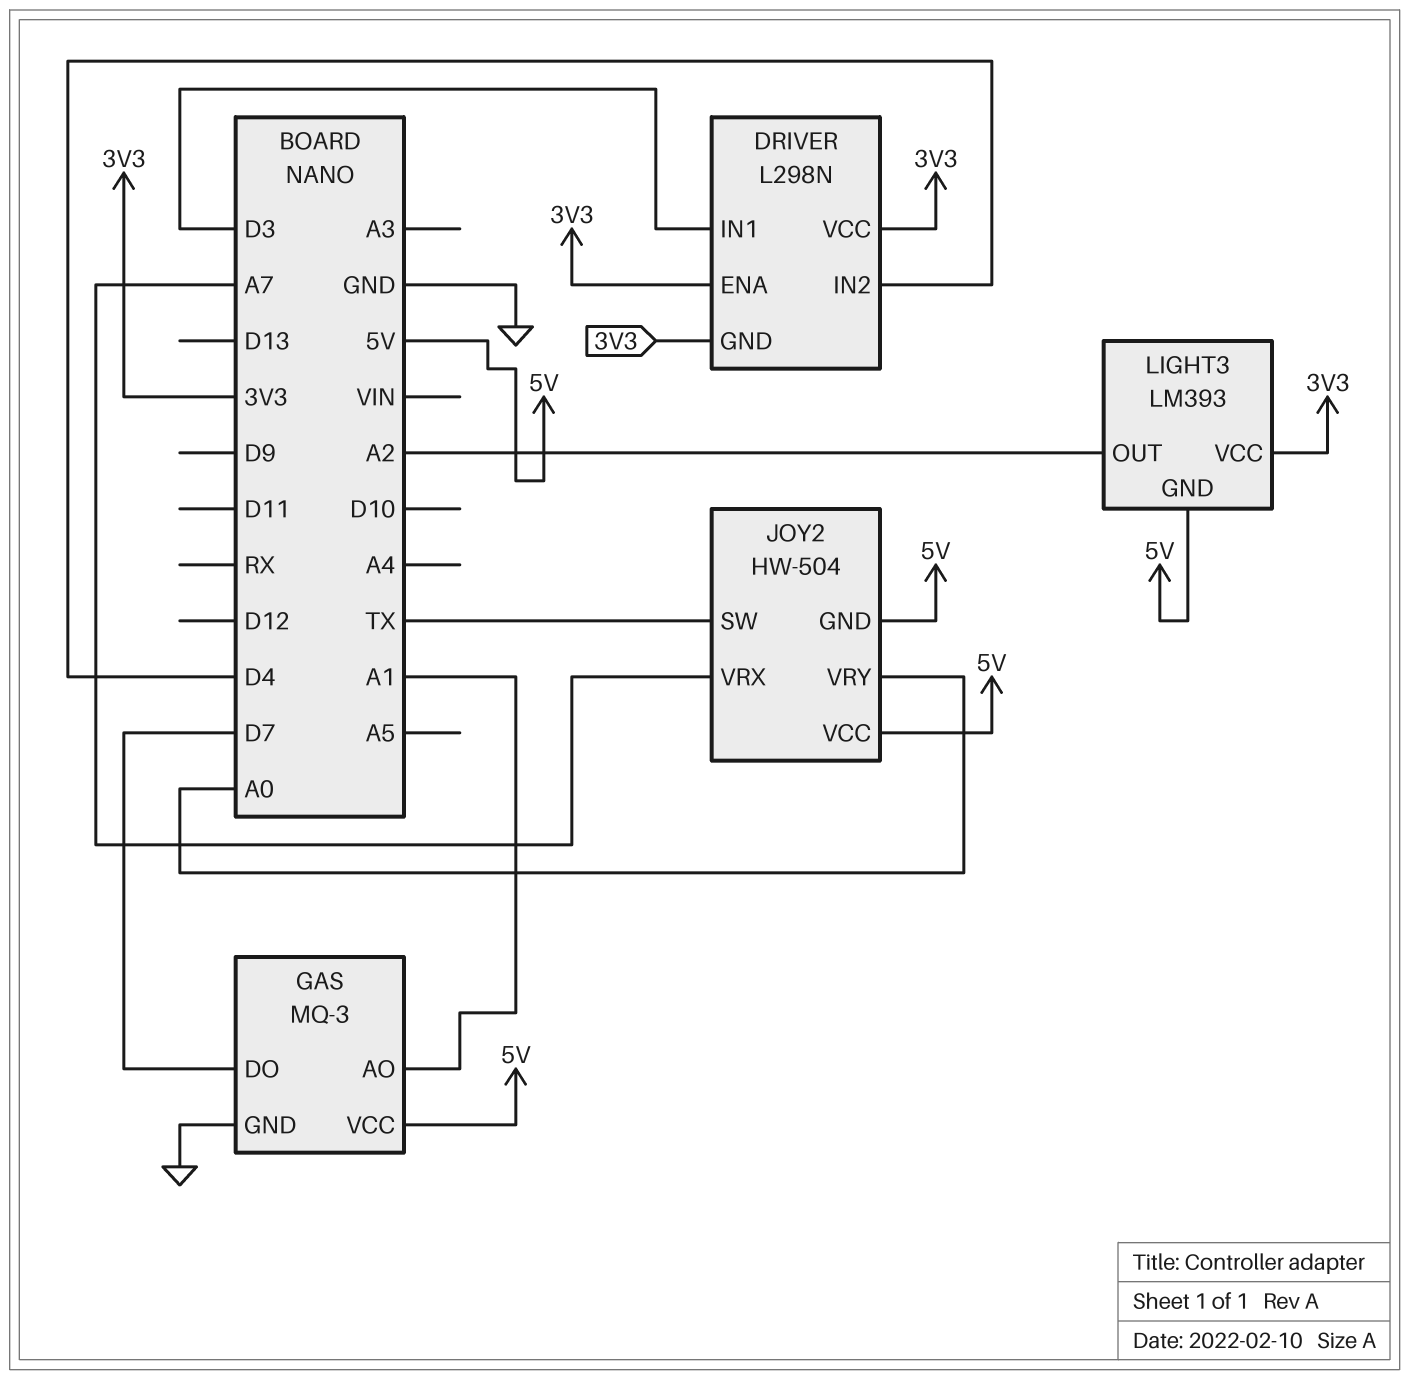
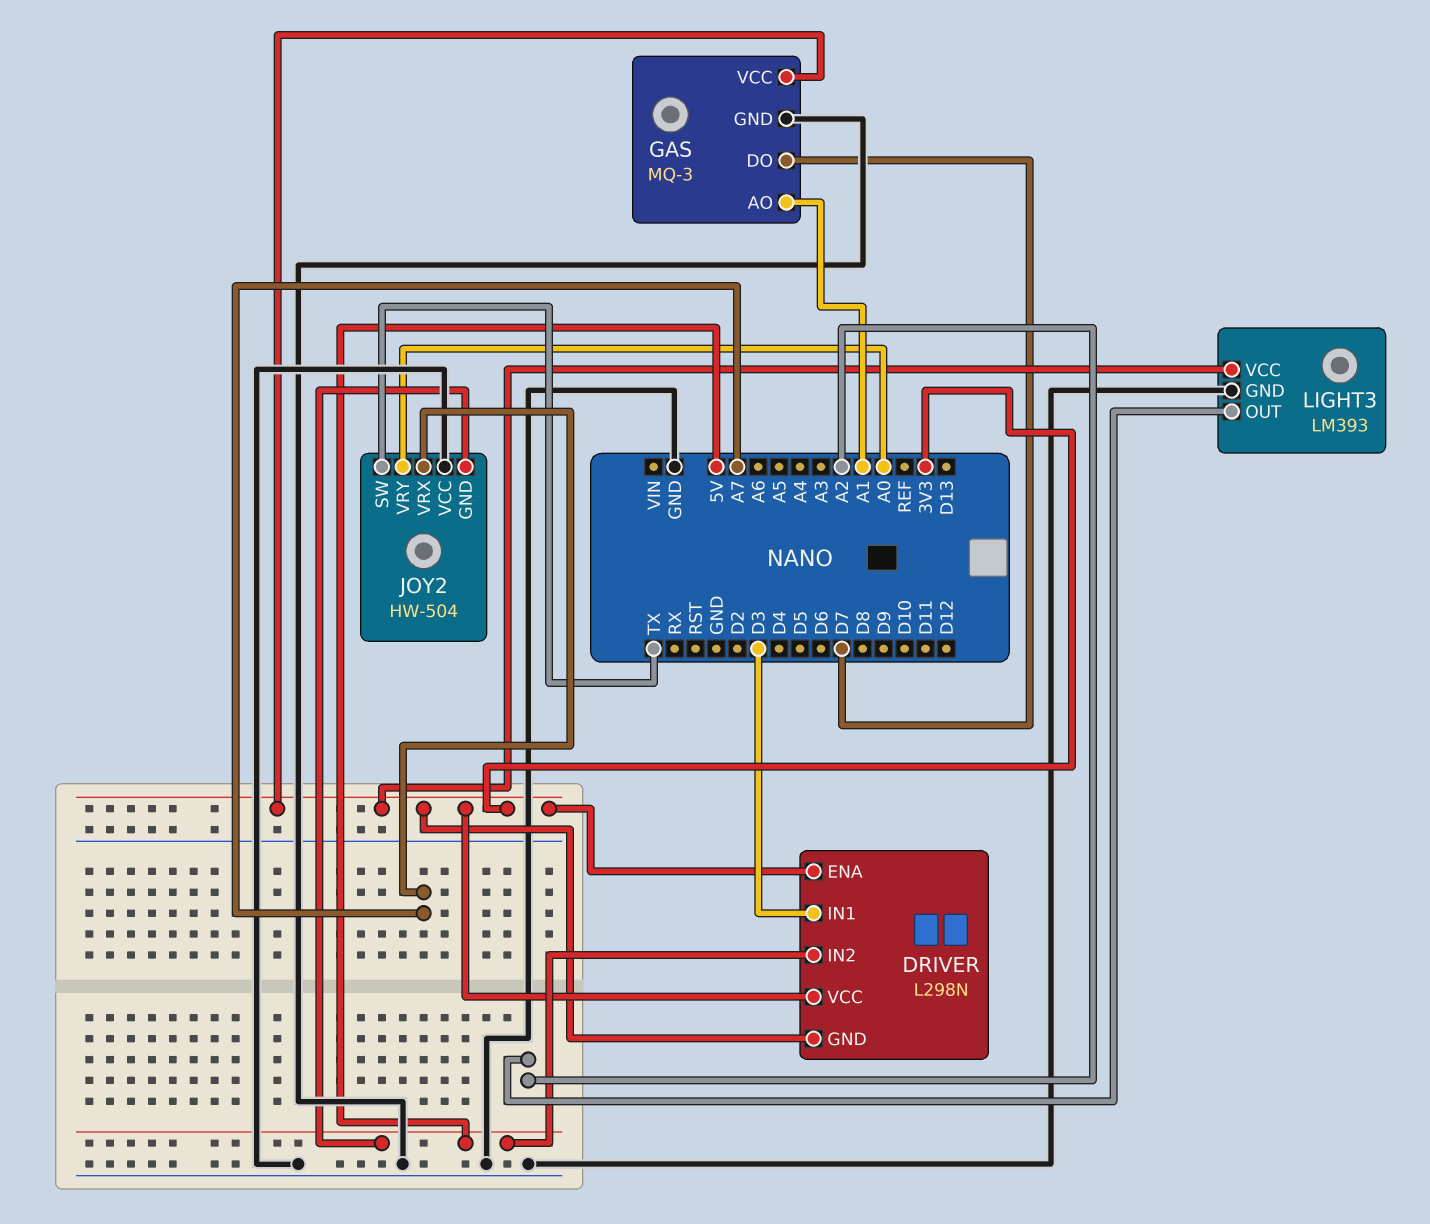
DRIVER pin IN2: D4 -> 5V
GAS pin VCC: 5V -> 3V3
JOY2 pin VCC: 5V -> GND
LIGHT3 pin GND: 5V -> GND

